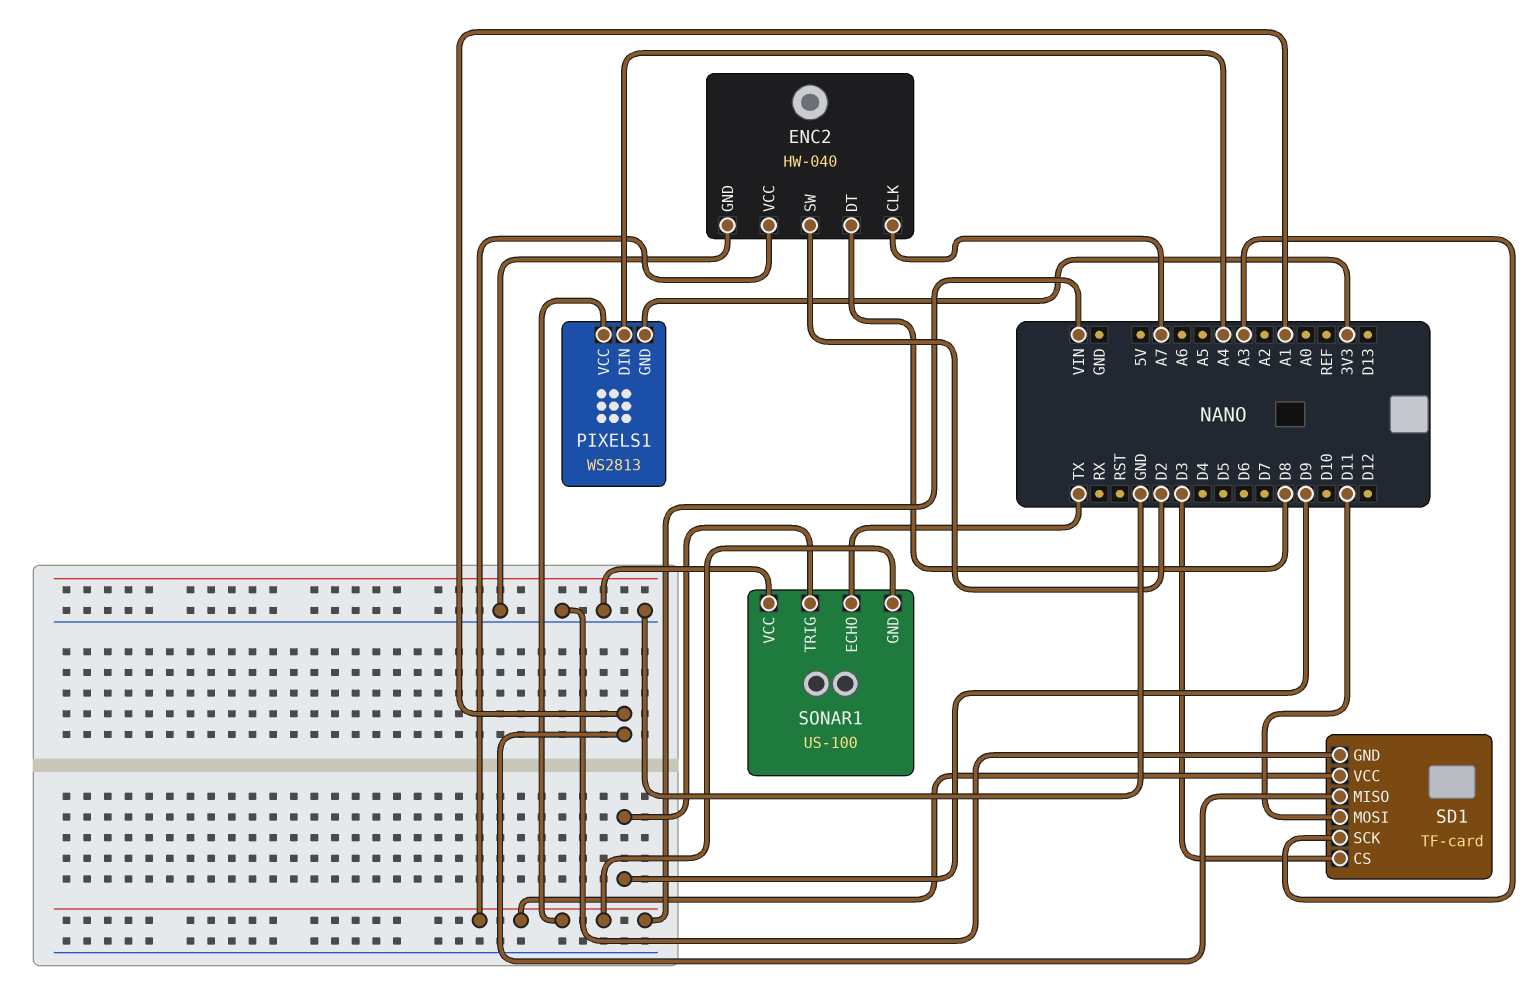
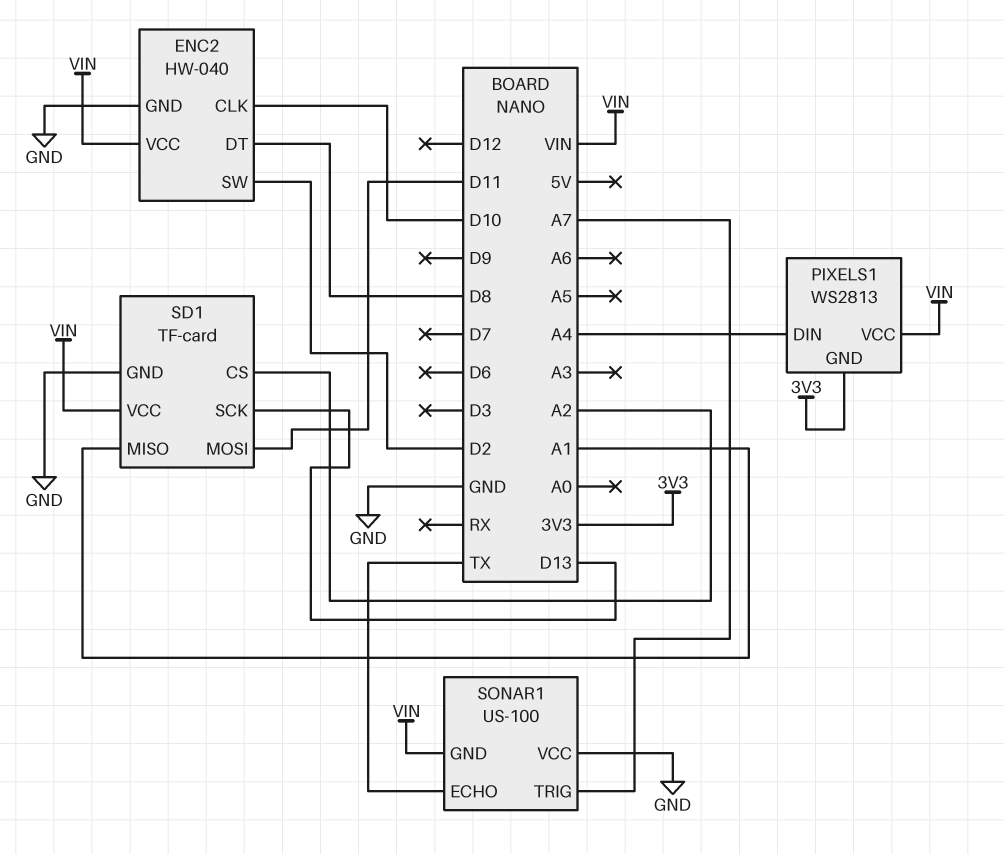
ENC2 pin CLK: A7 -> D10
SD1 pin CS: D3 -> A2
SD1 pin SCK: A3 -> D13
SONAR1 pin TRIG: D9 -> A7

